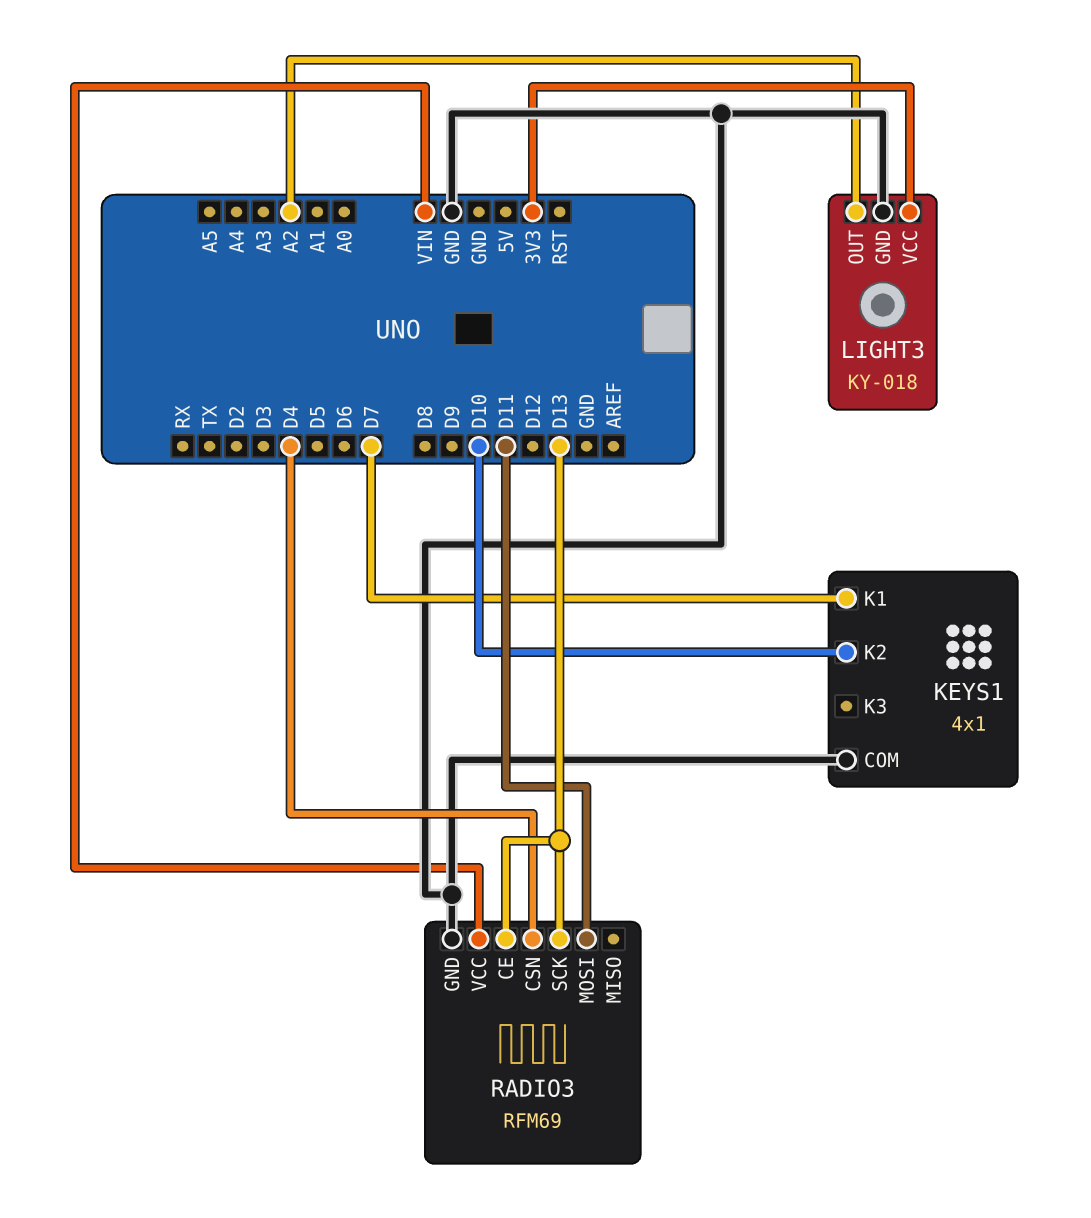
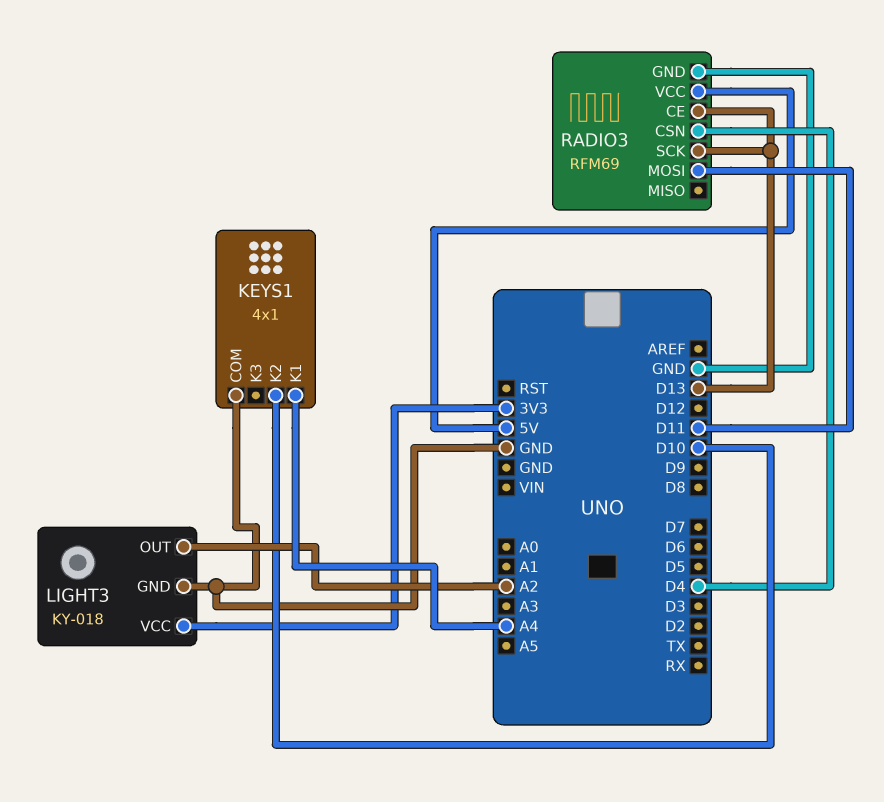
KEYS1 pin K1: D7 -> A4
RADIO3 pin VCC: VIN -> 5V

